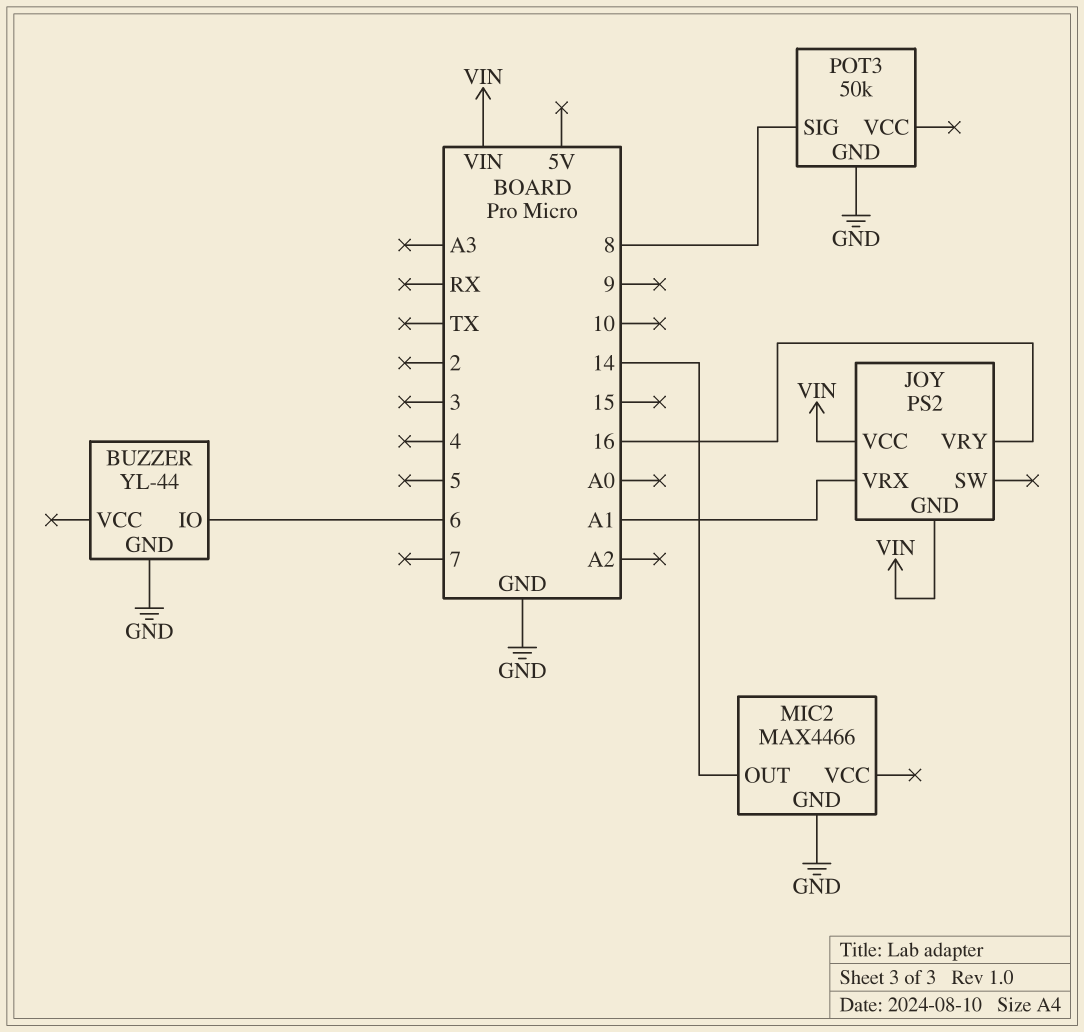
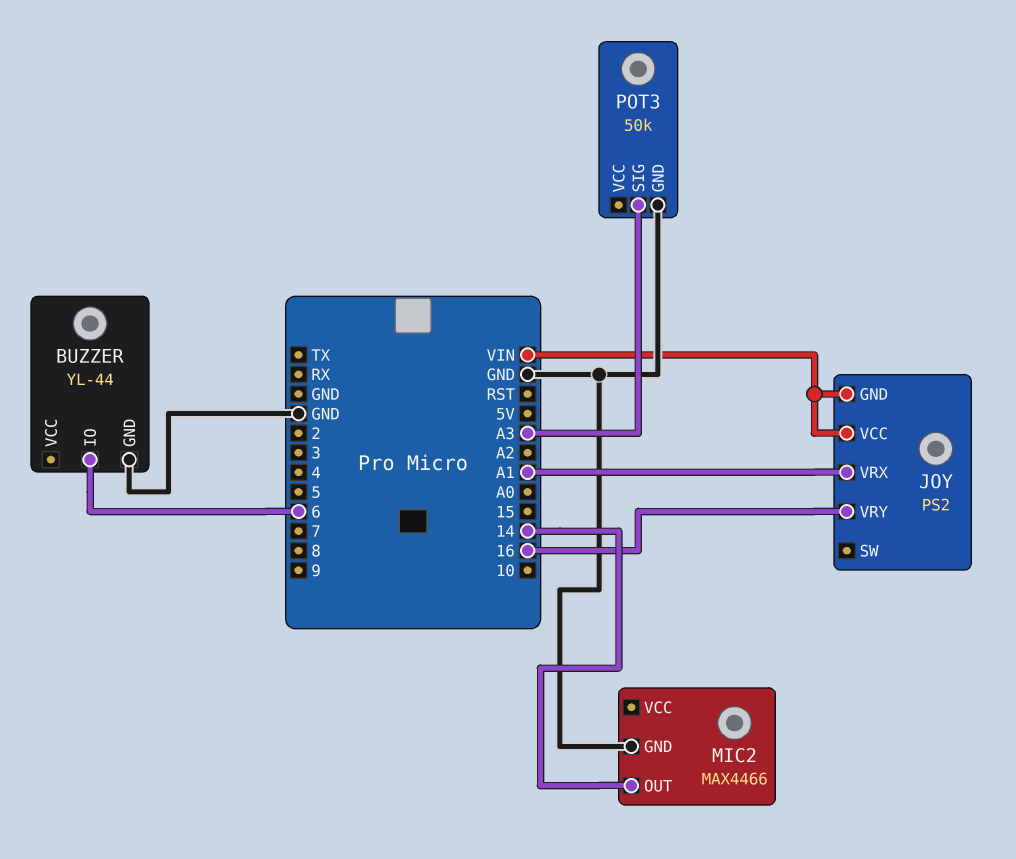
POT3 pin SIG: 8 -> A3

